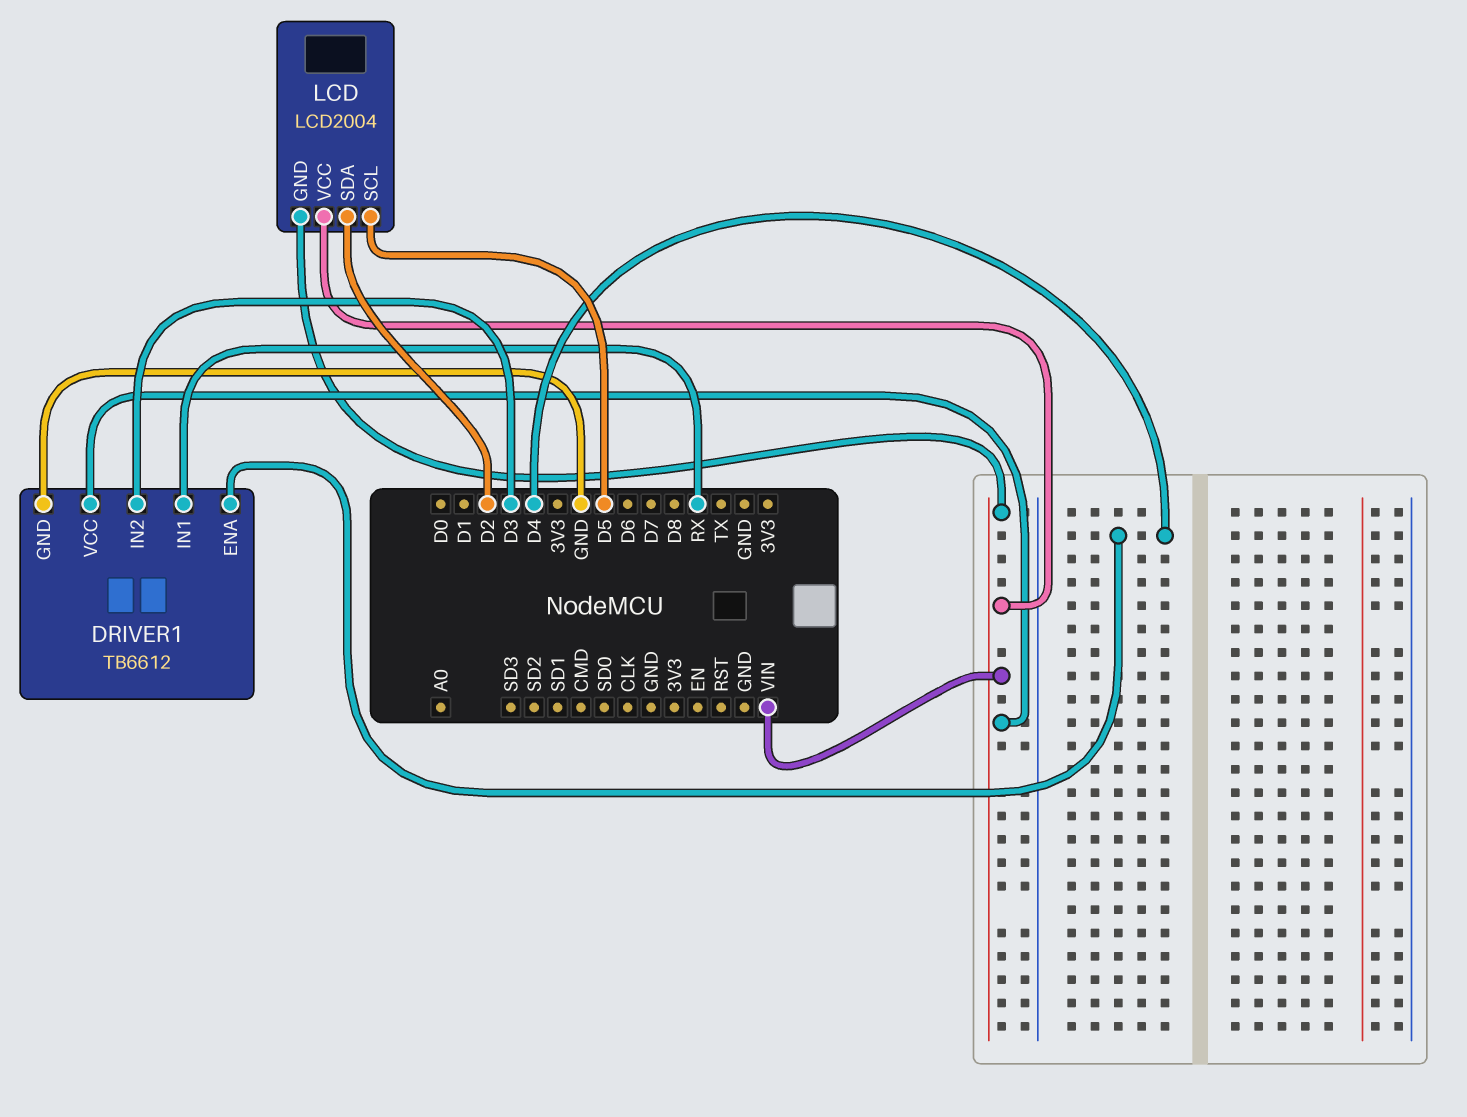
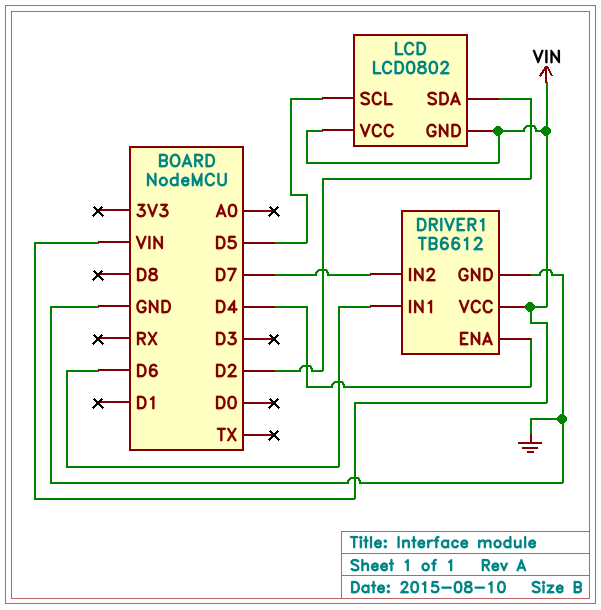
DRIVER1 pin IN1: RX -> D6
DRIVER1 pin IN2: D3 -> D7
LCD: LCD2004 -> LCD0802

